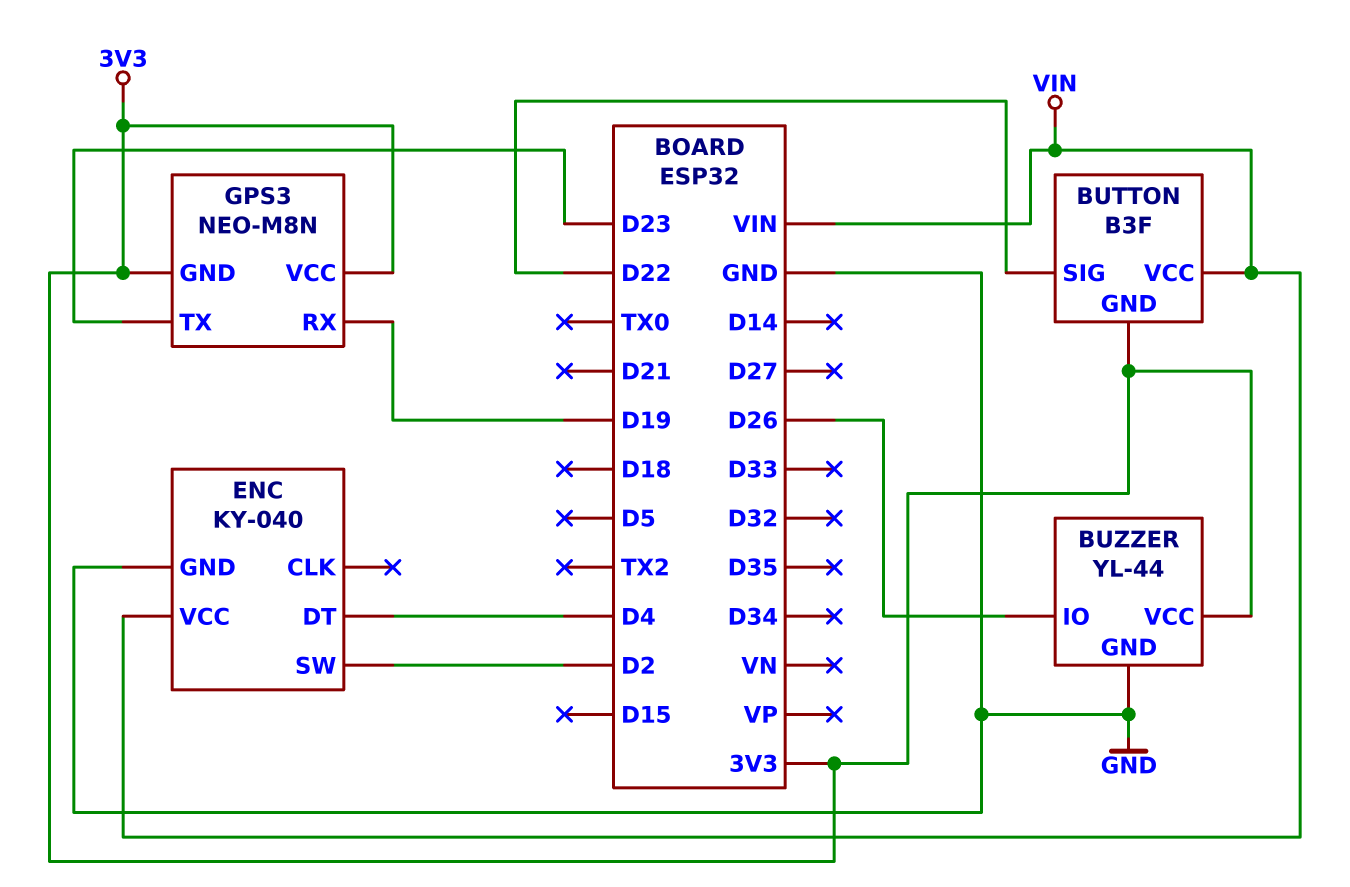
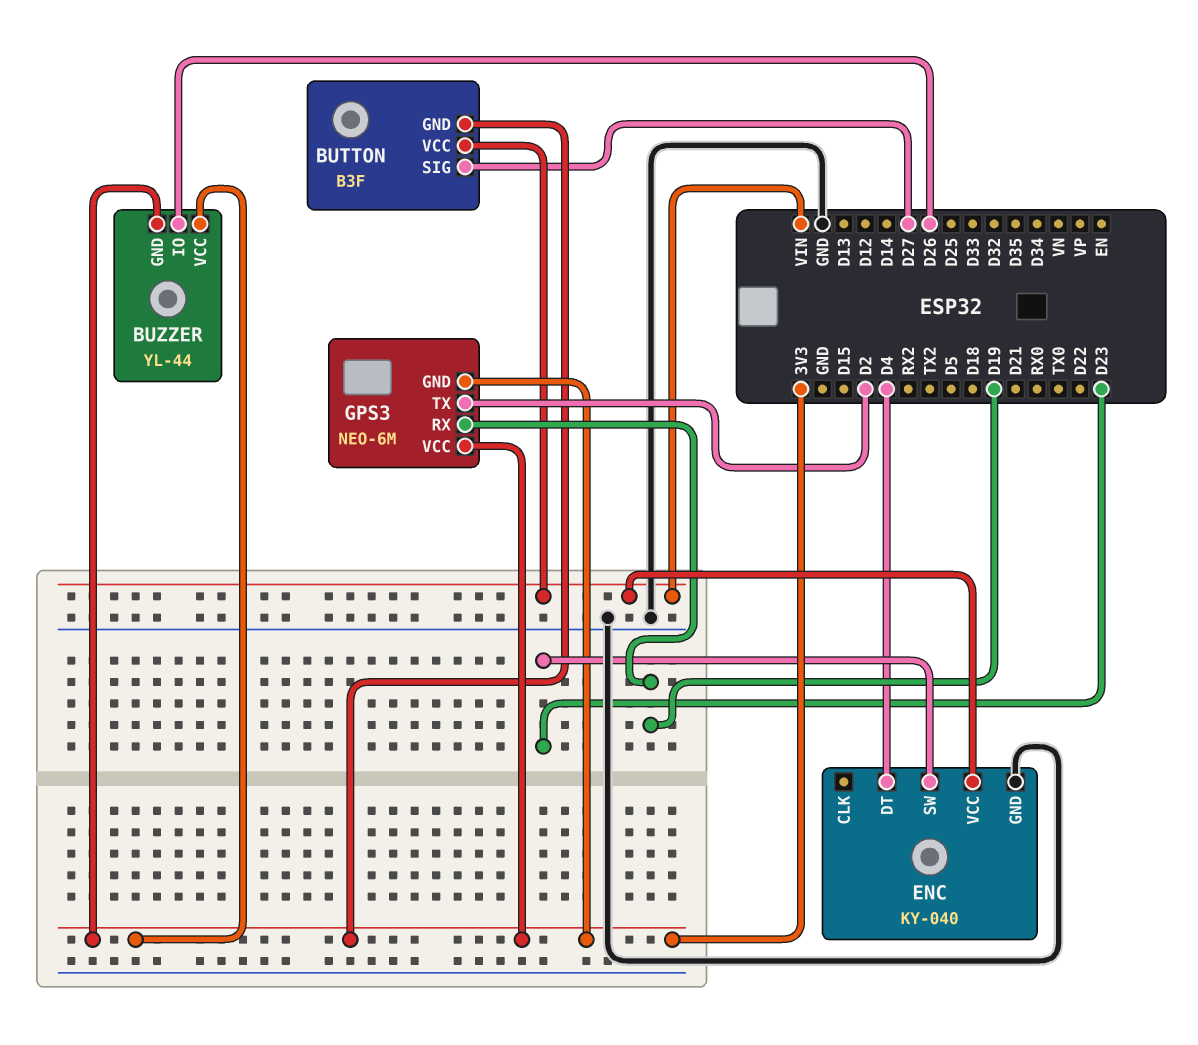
BUTTON pin SIG: D22 -> D27
BUZZER pin GND: GND -> 3V3
ENC pin SW: D2 -> D23
GPS3: NEO-M8N -> NEO-6M
GPS3 pin TX: D23 -> D2

